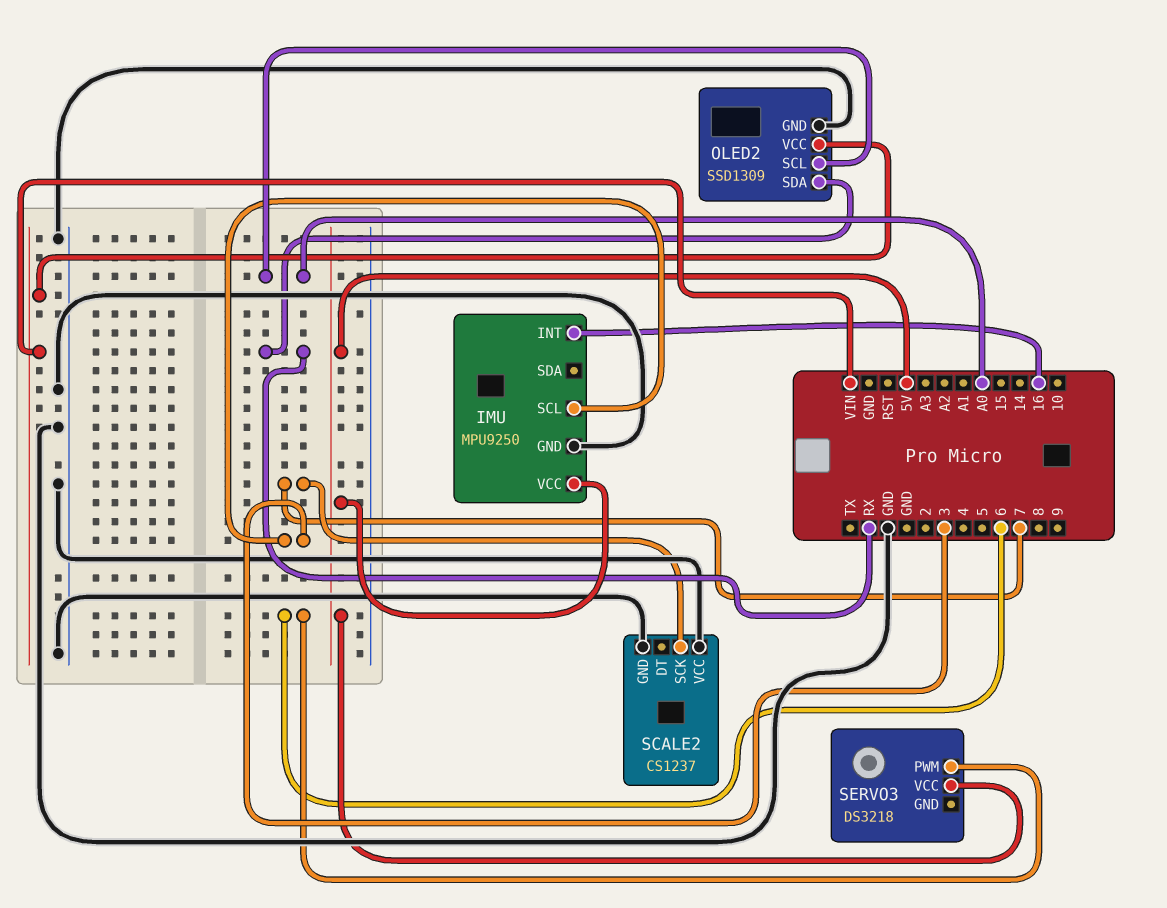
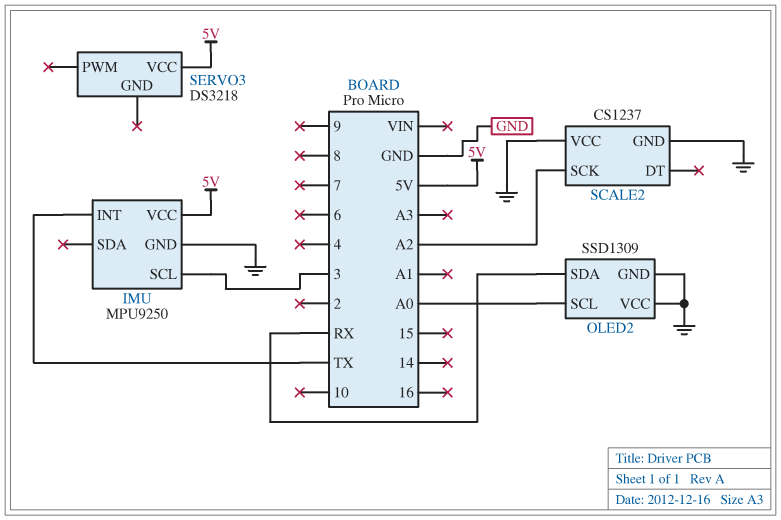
IMU pin INT: 16 -> TX
OLED2 pin VCC: VIN -> GND
SCALE2 pin SCK: 7 -> A2
SERVO3 pin PWM: 6 -> none

